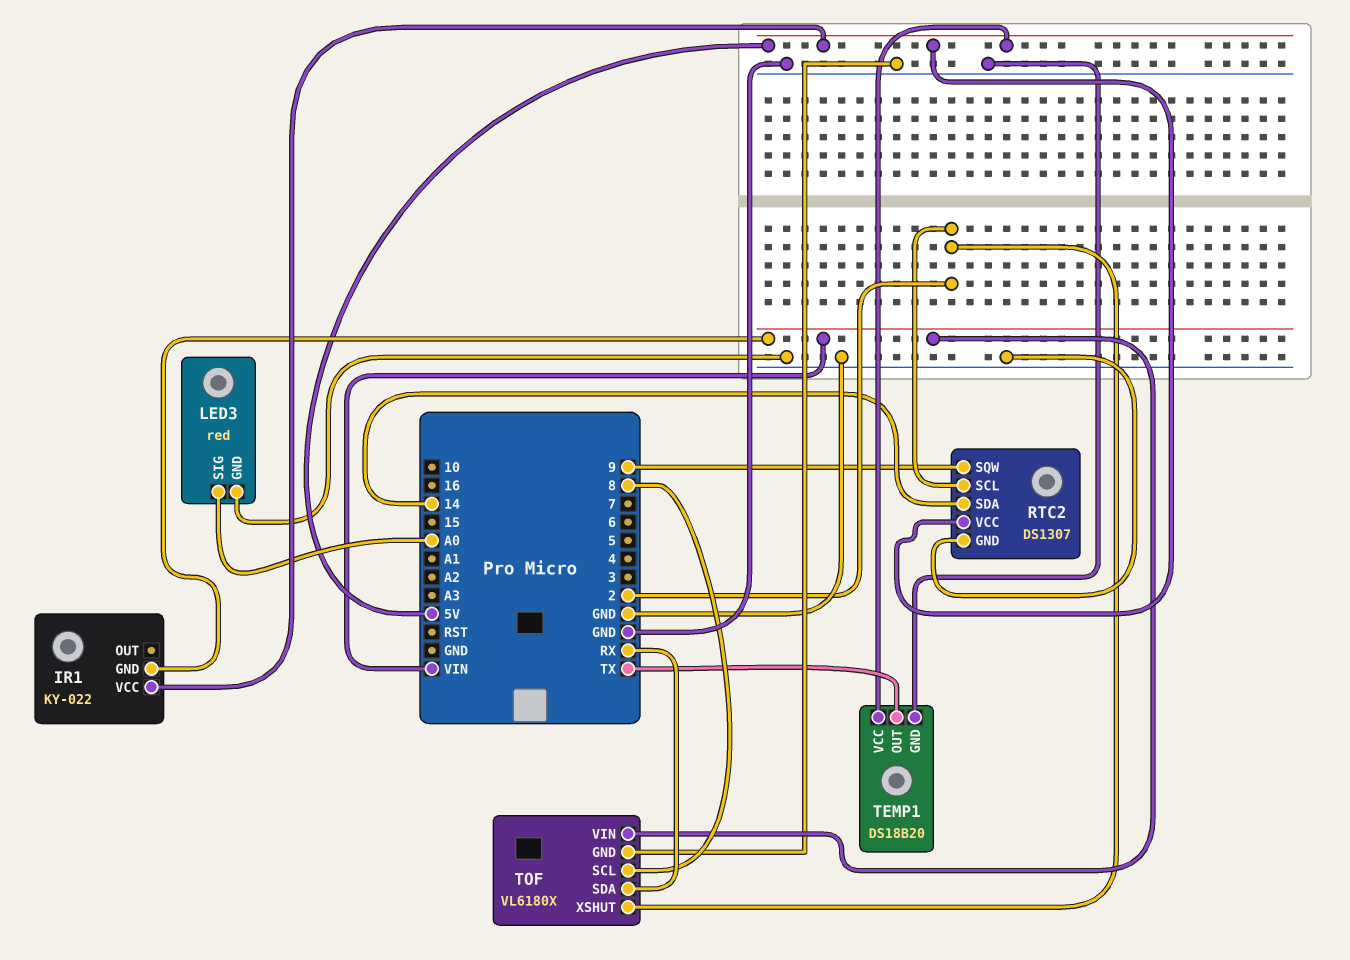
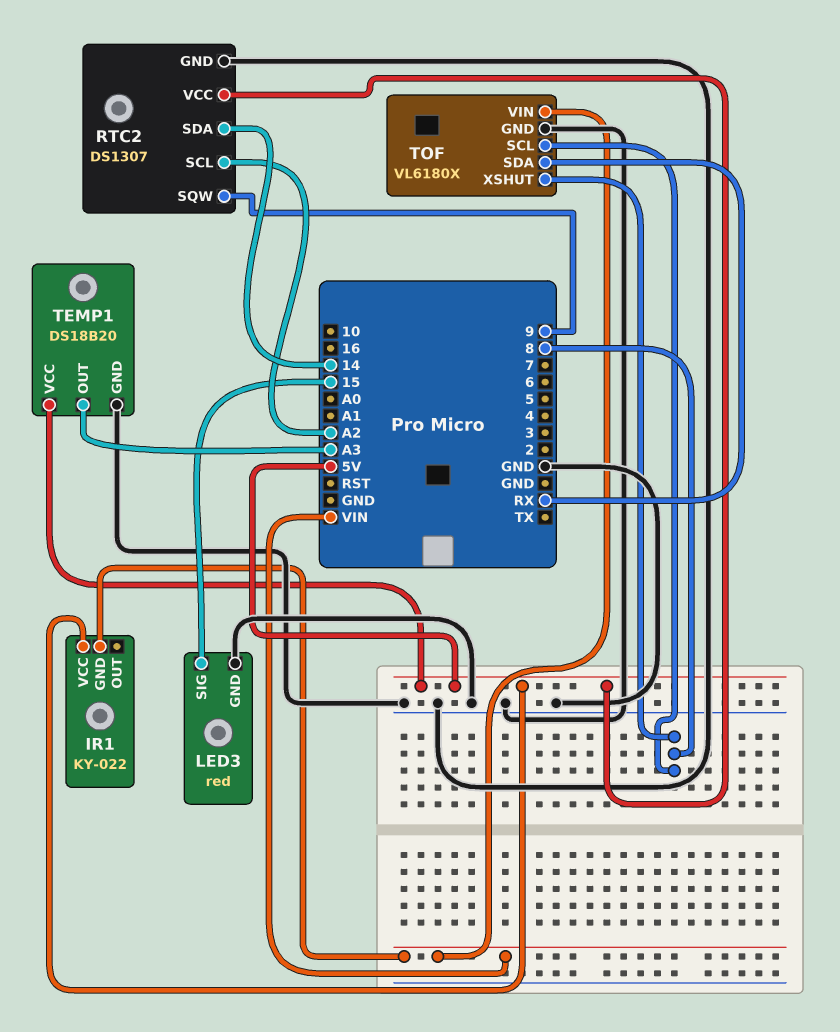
LED3 pin SIG: A0 -> 15
RTC2 pin SCL: 2 -> A2
TEMP1 pin OUT: TX -> A3
TOF pin XSHUT: 2 -> 8

